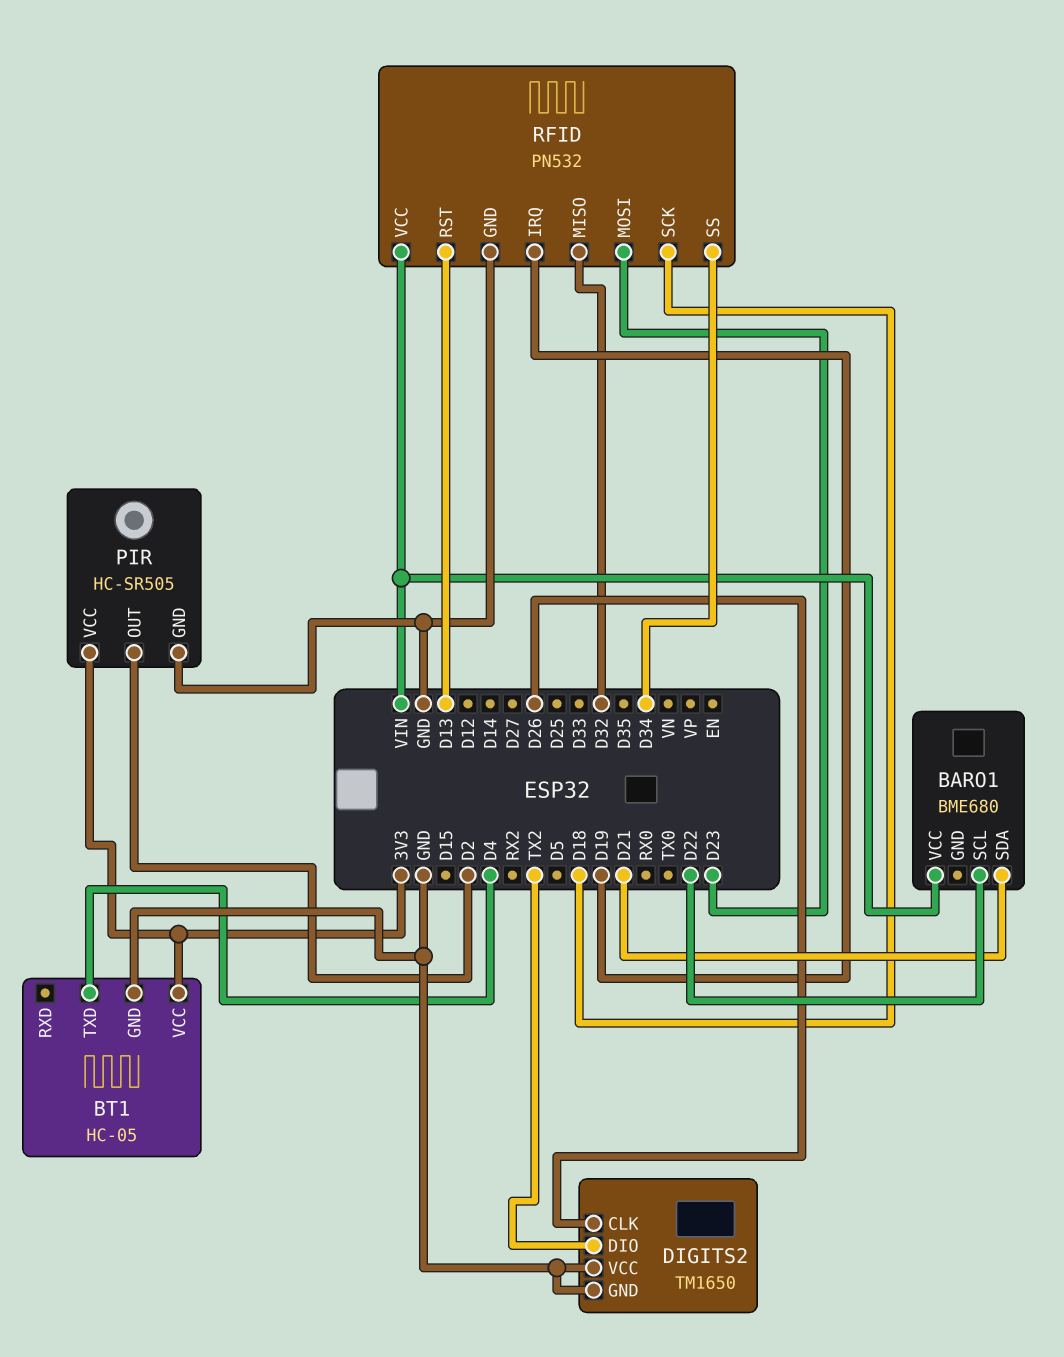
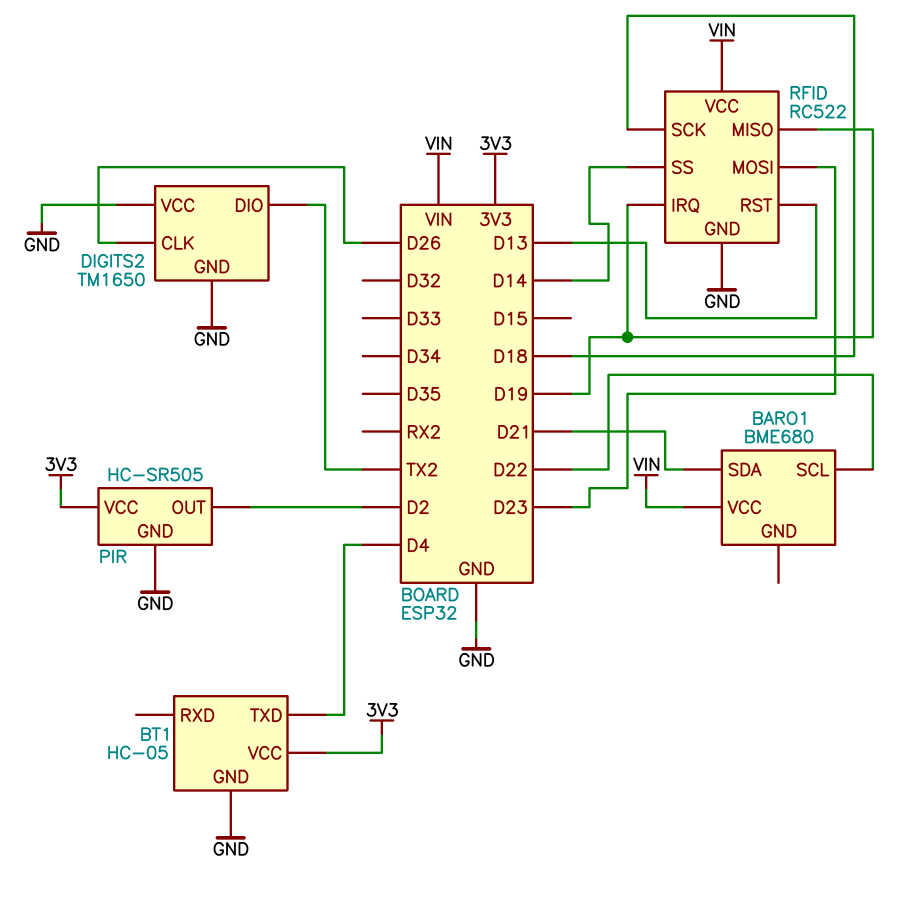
RFID: PN532 -> RC522
RFID pin MISO: D32 -> D19
RFID pin SS: D34 -> D14

